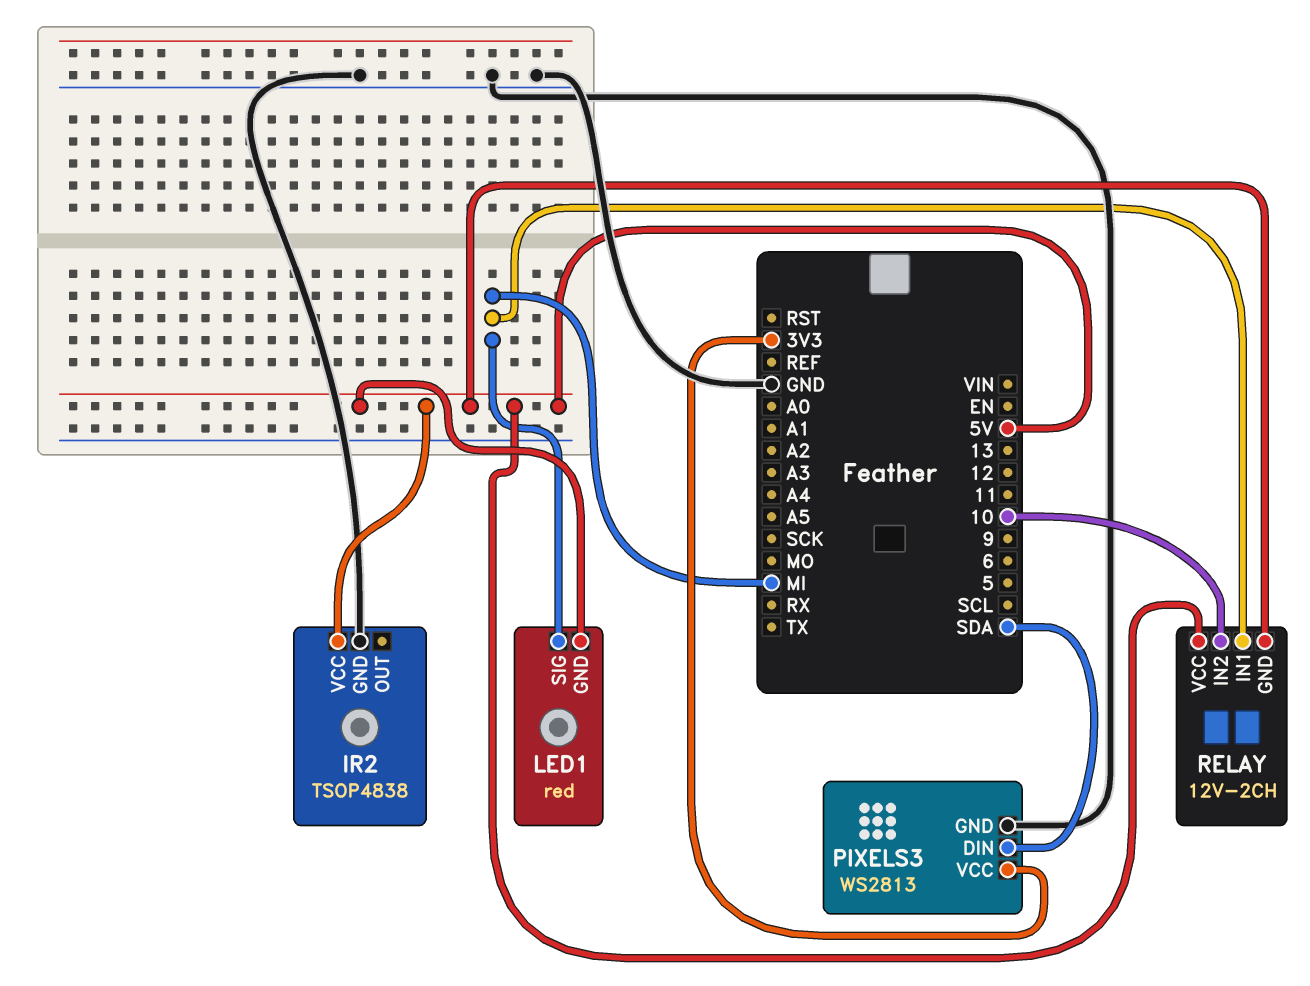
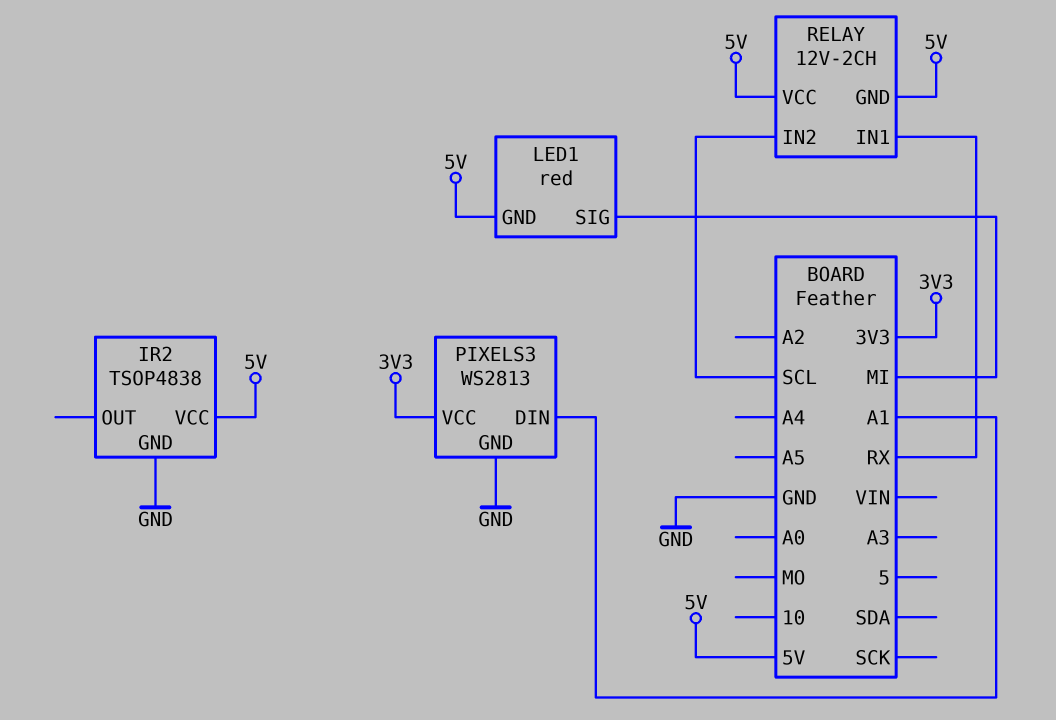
PIXELS3 pin DIN: SDA -> A1
RELAY pin IN1: MI -> RX
RELAY pin IN2: 10 -> SCL

